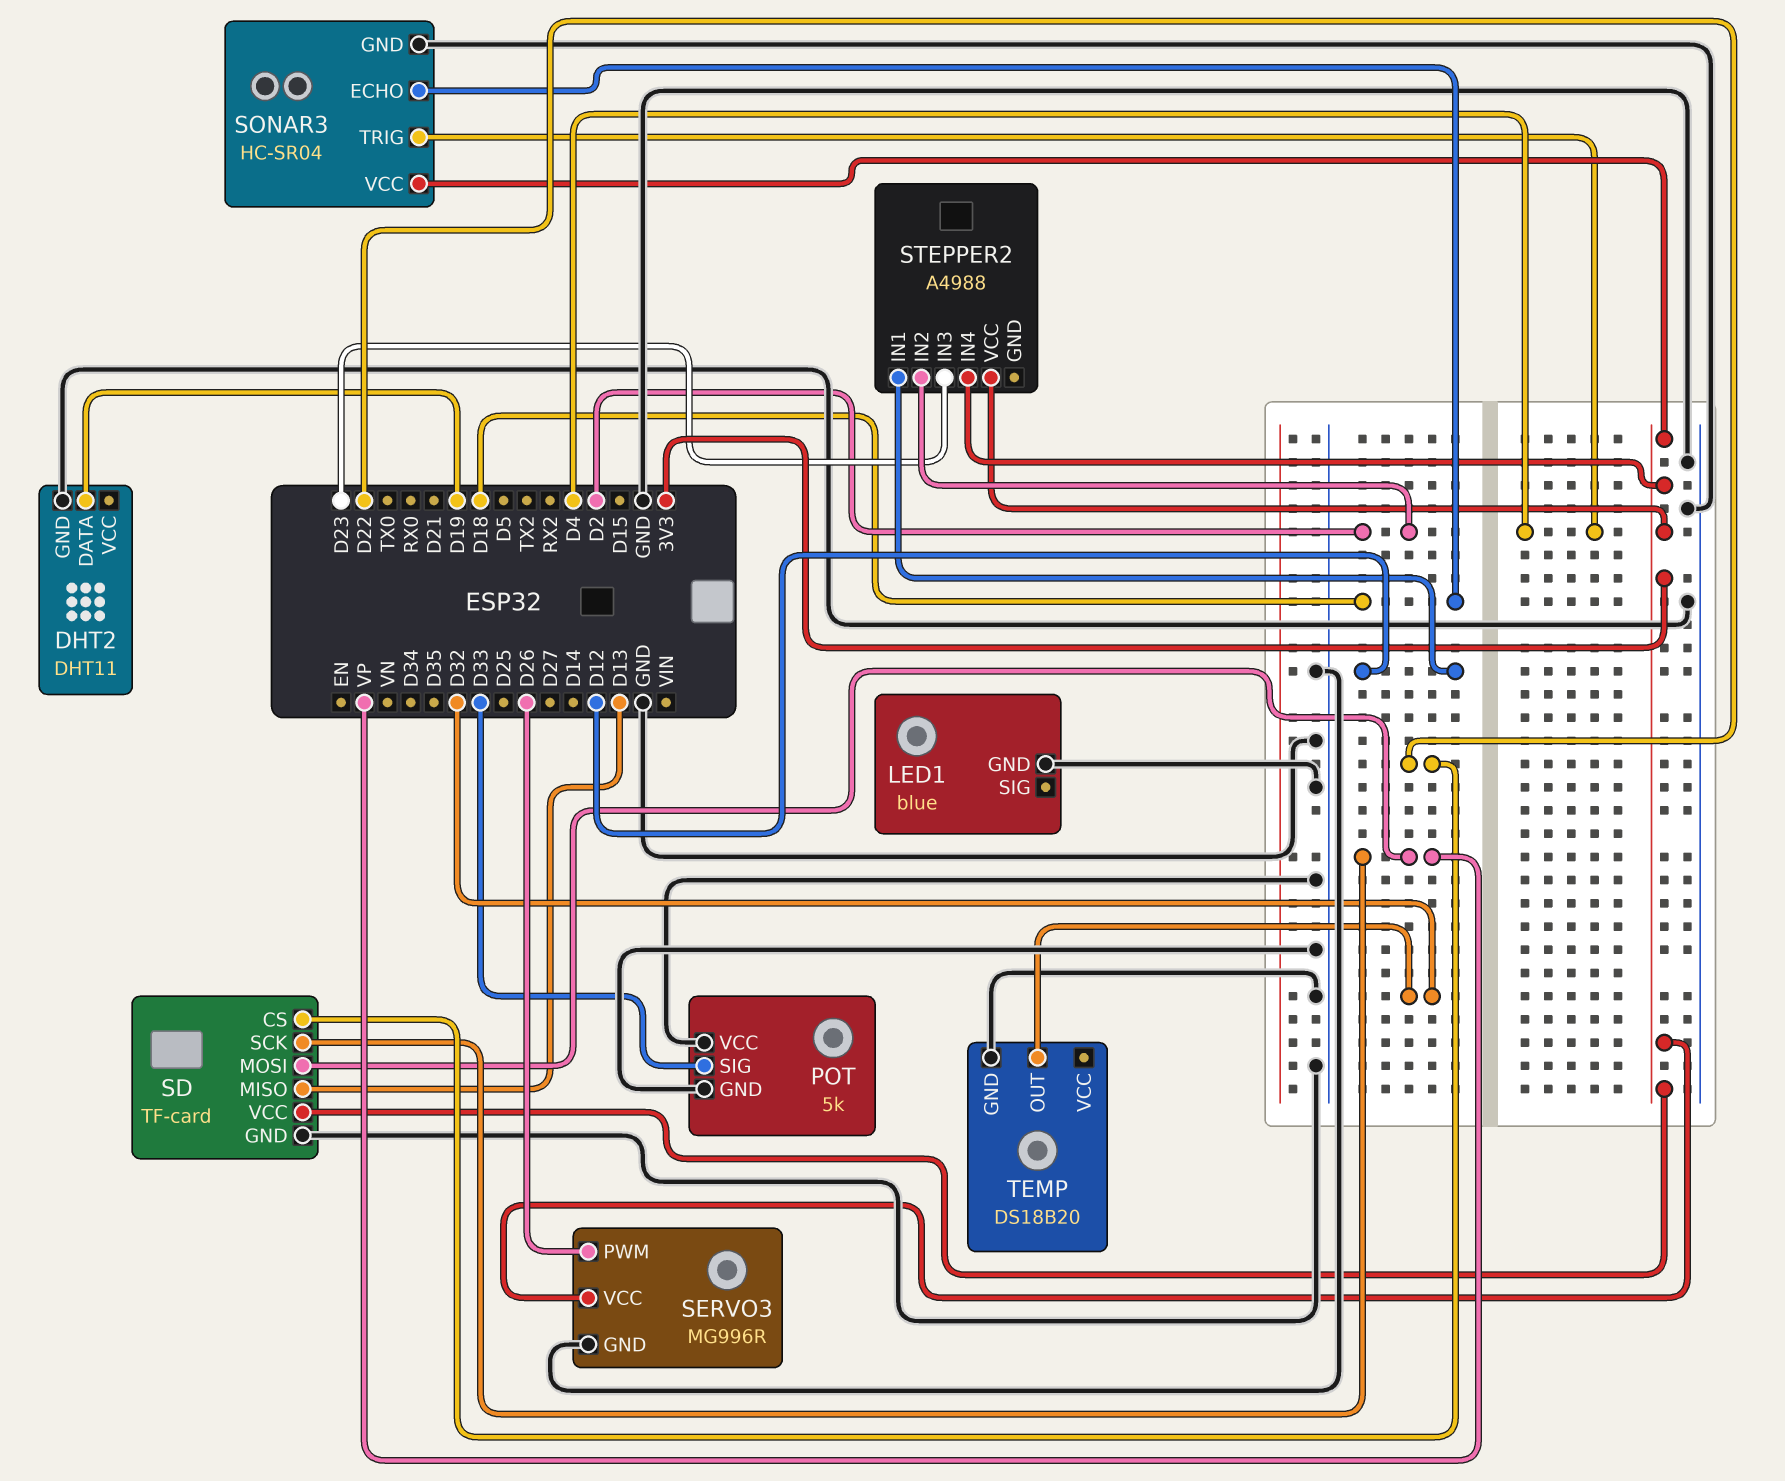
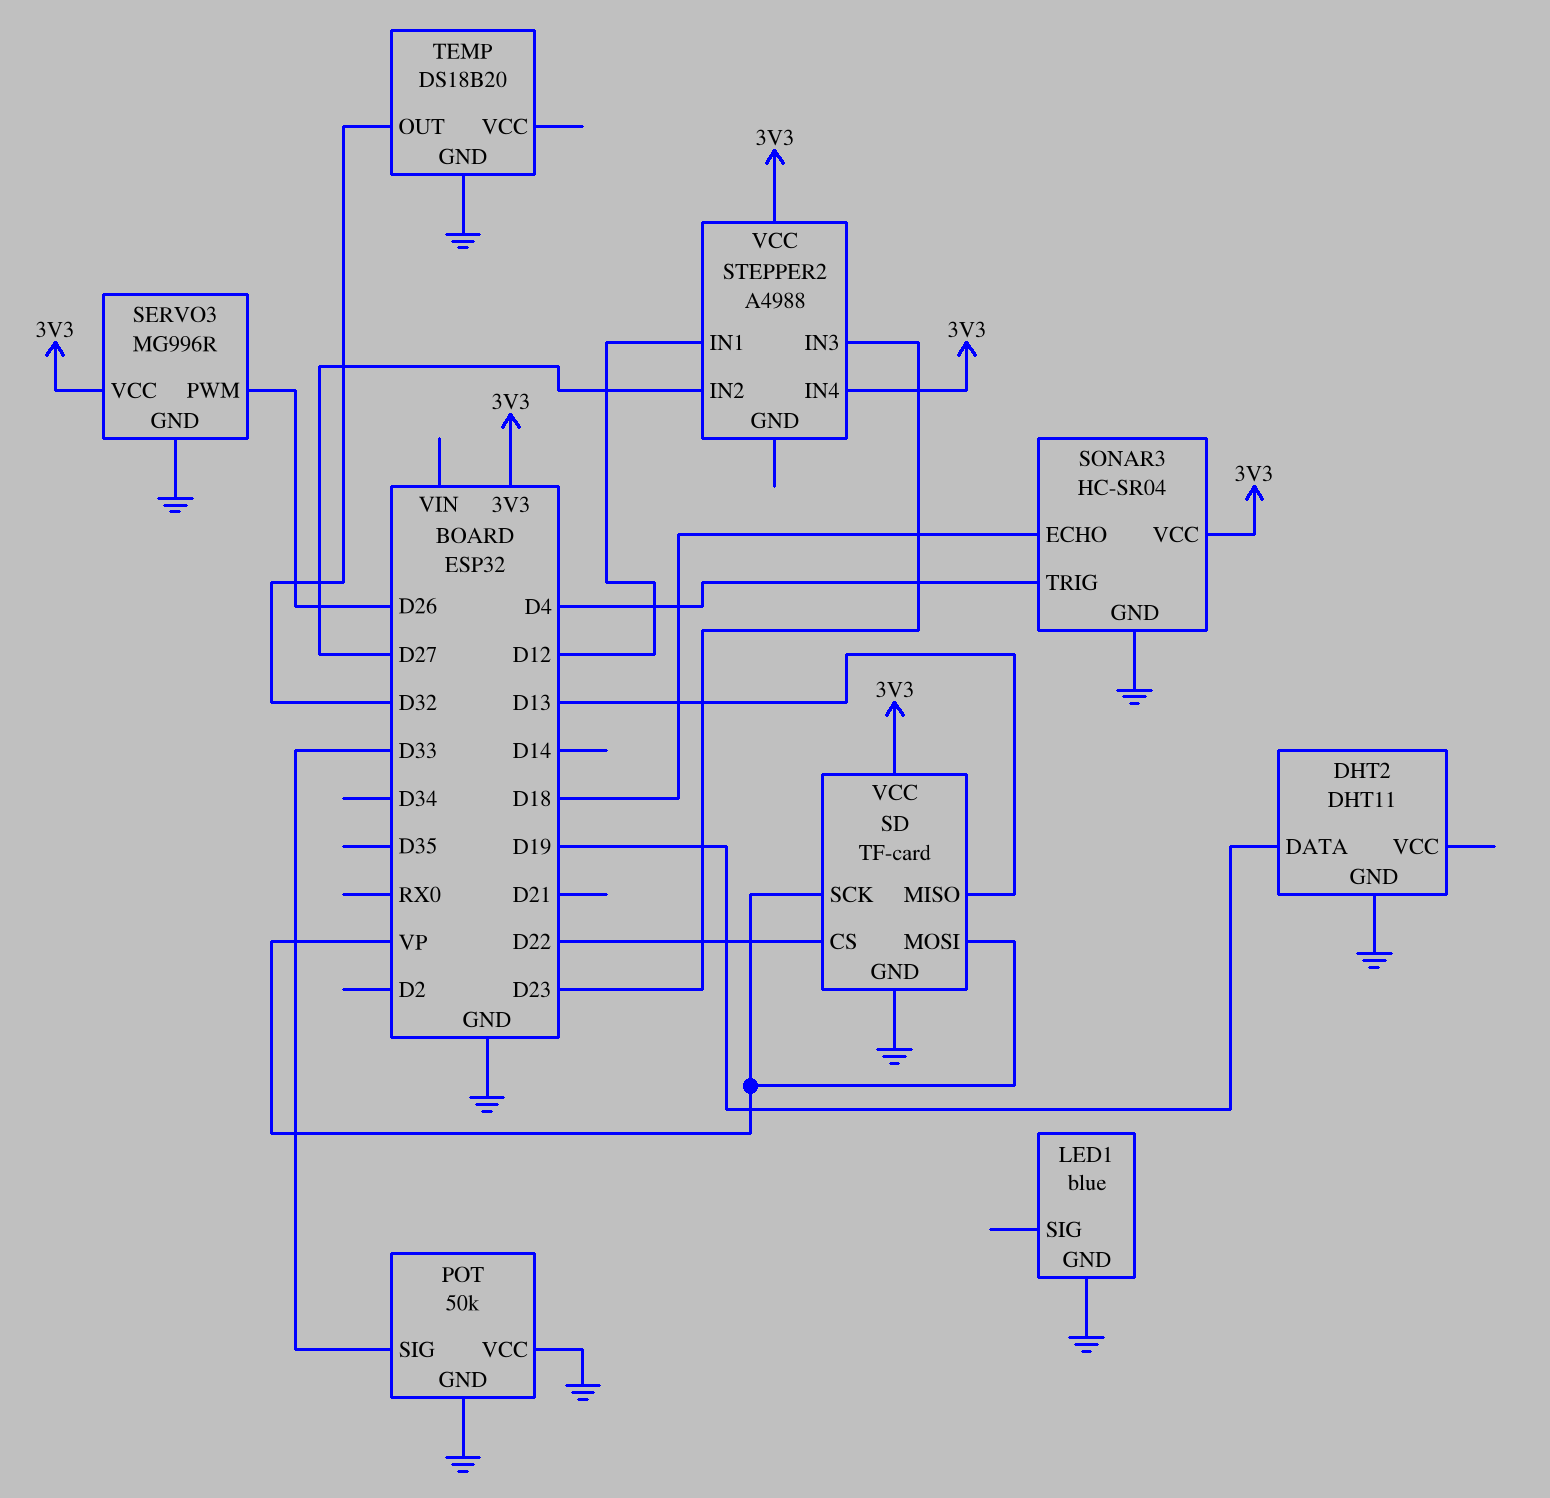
POT: 5k -> 50k
STEPPER2 pin IN2: D2 -> D27

